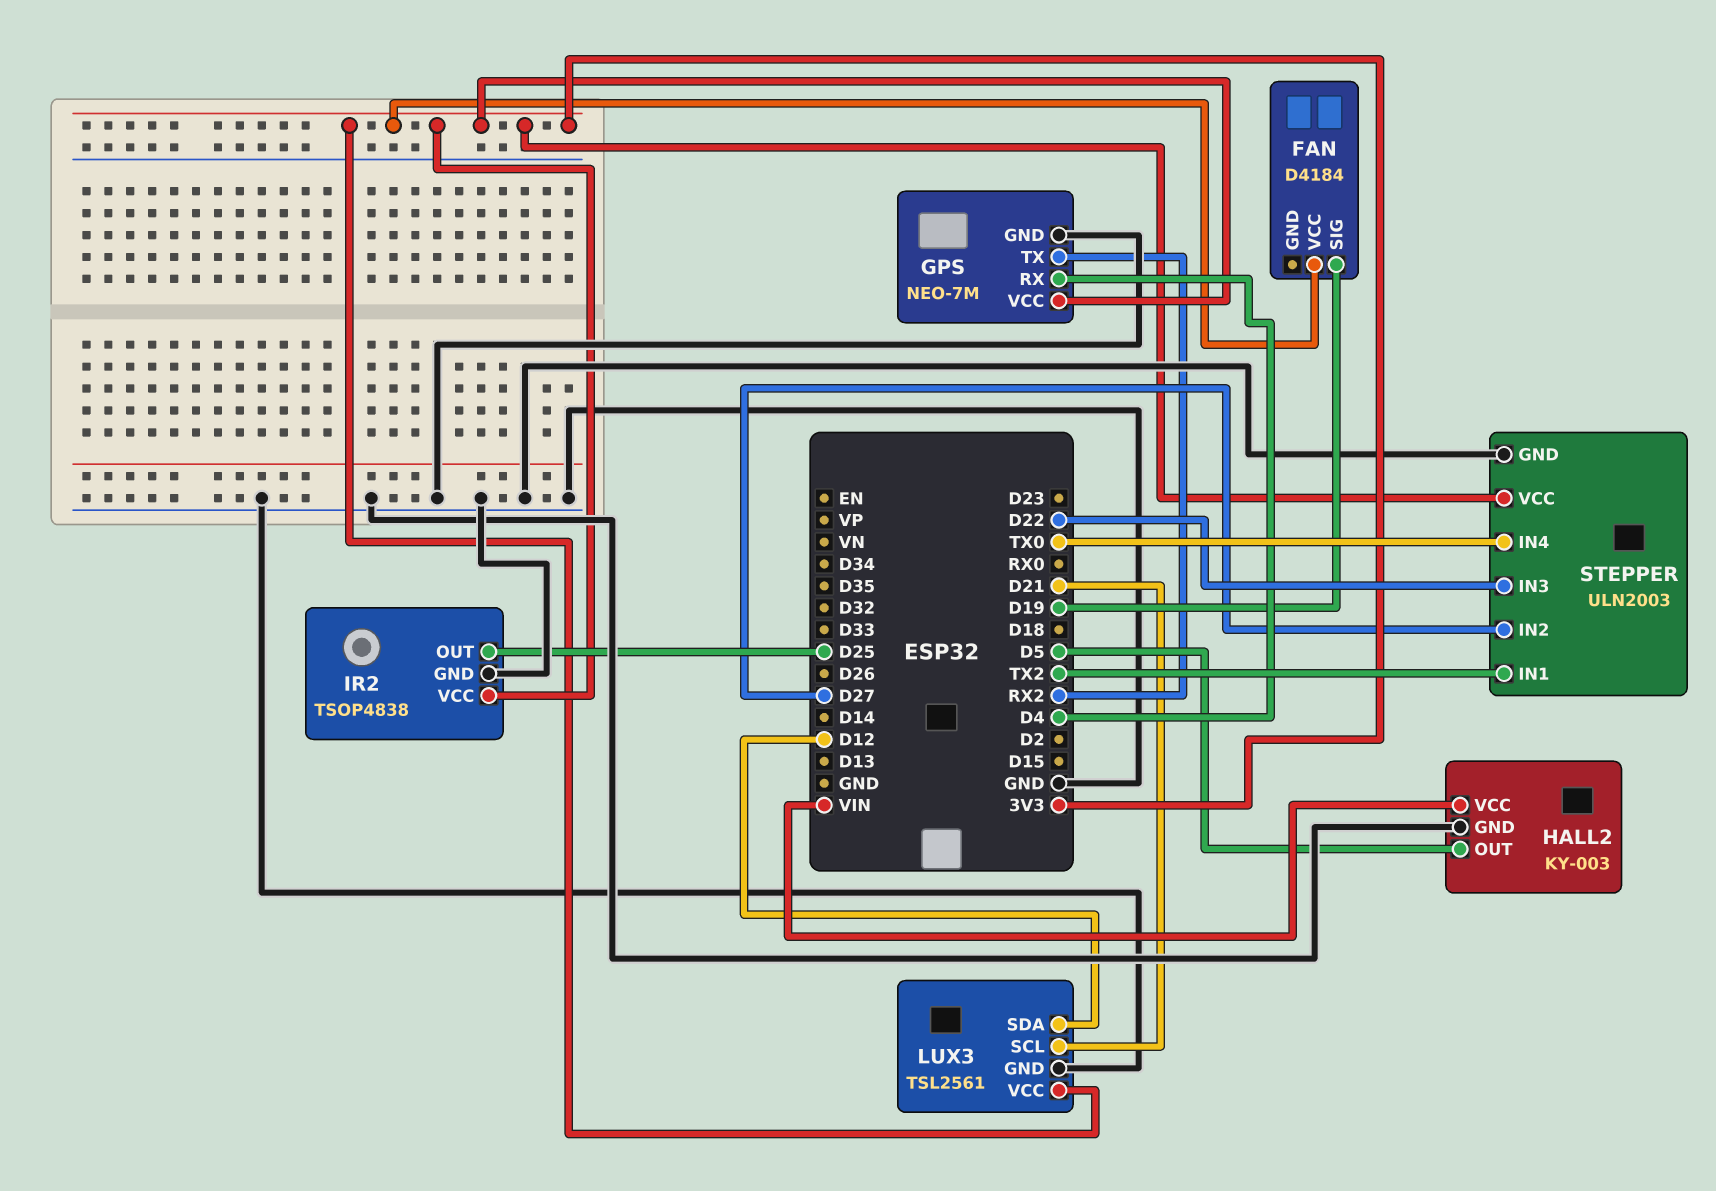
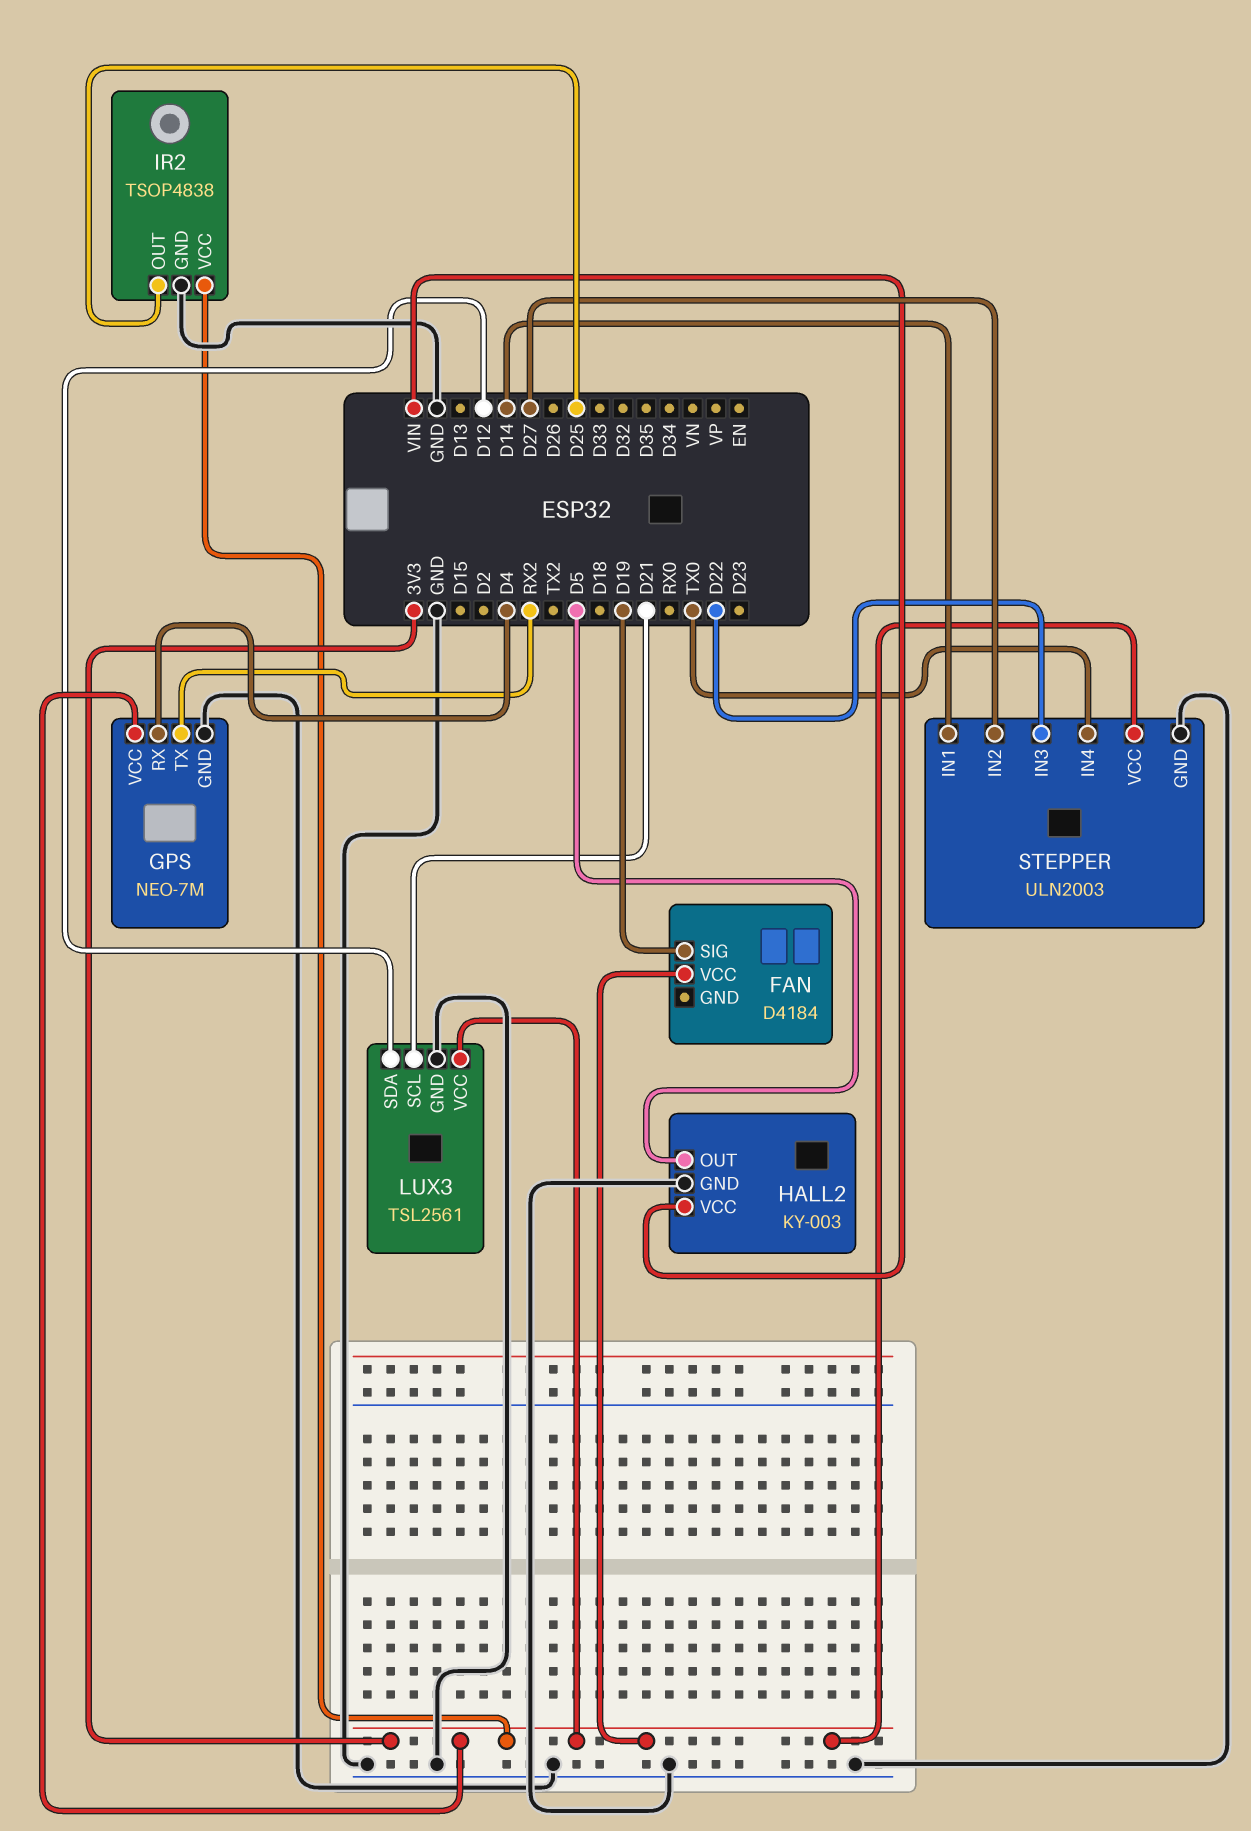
STEPPER pin IN1: TX2 -> D14

